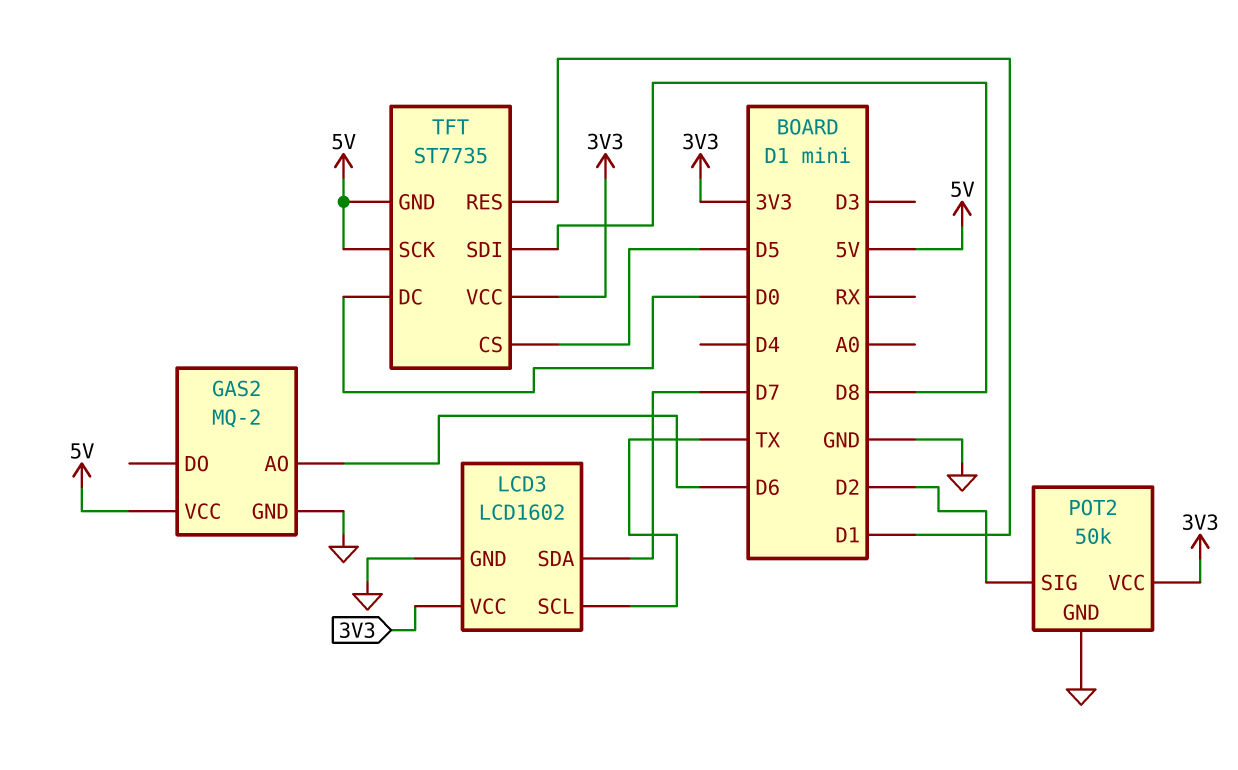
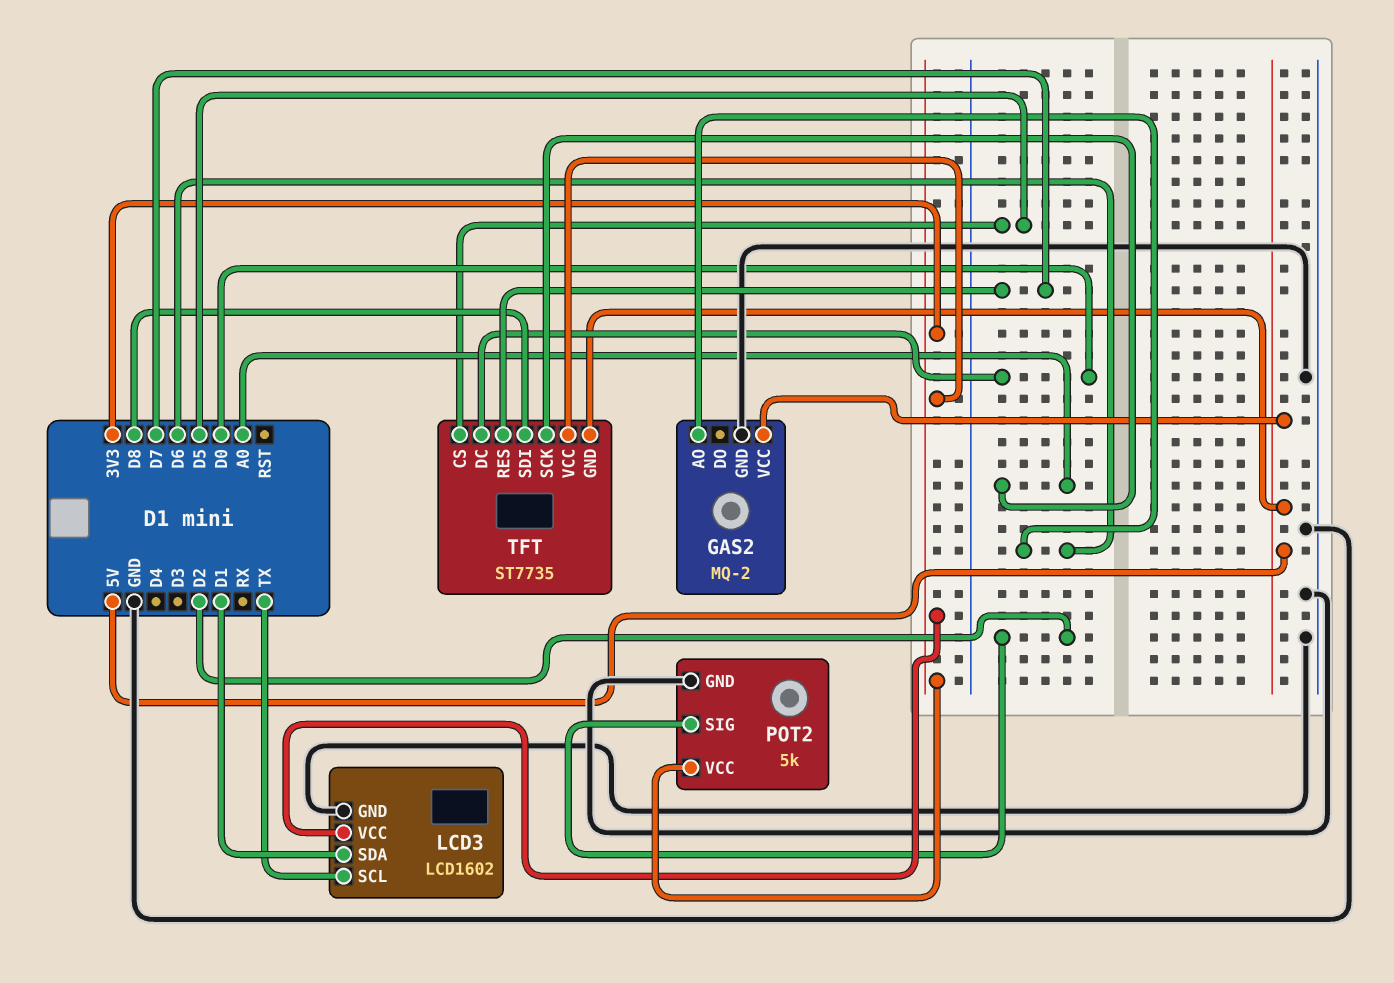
LCD3 pin SDA: D7 -> D1
POT2: 50k -> 5k
TFT pin RES: D1 -> D7
TFT pin SCK: 5V -> A0

